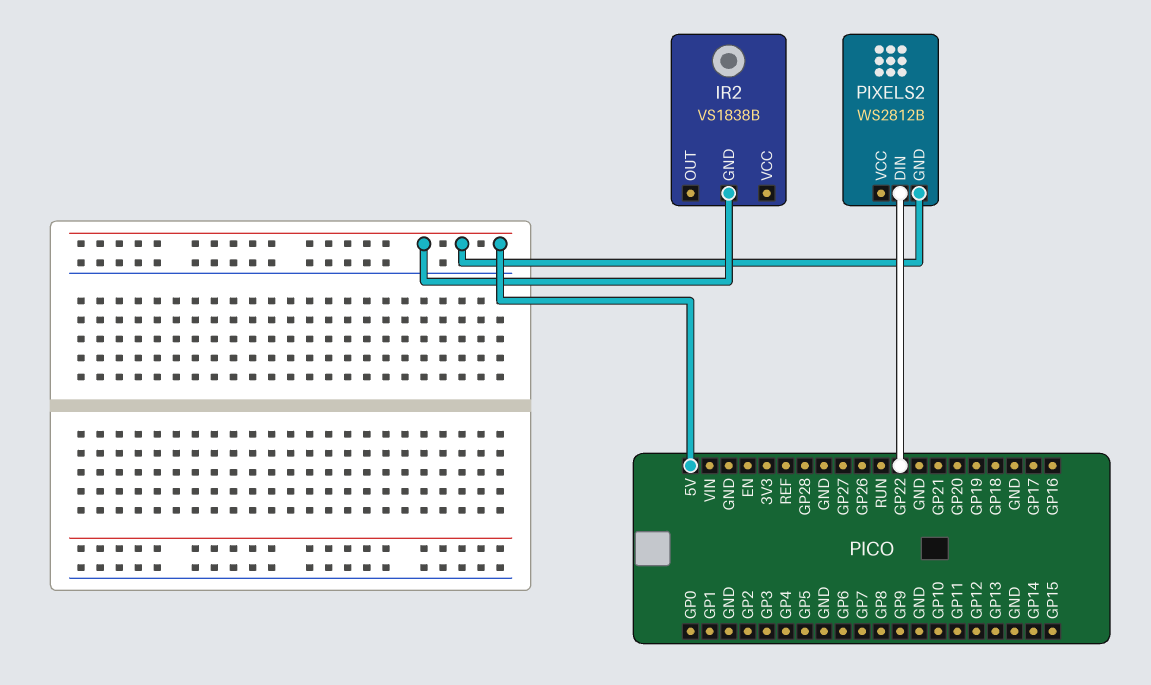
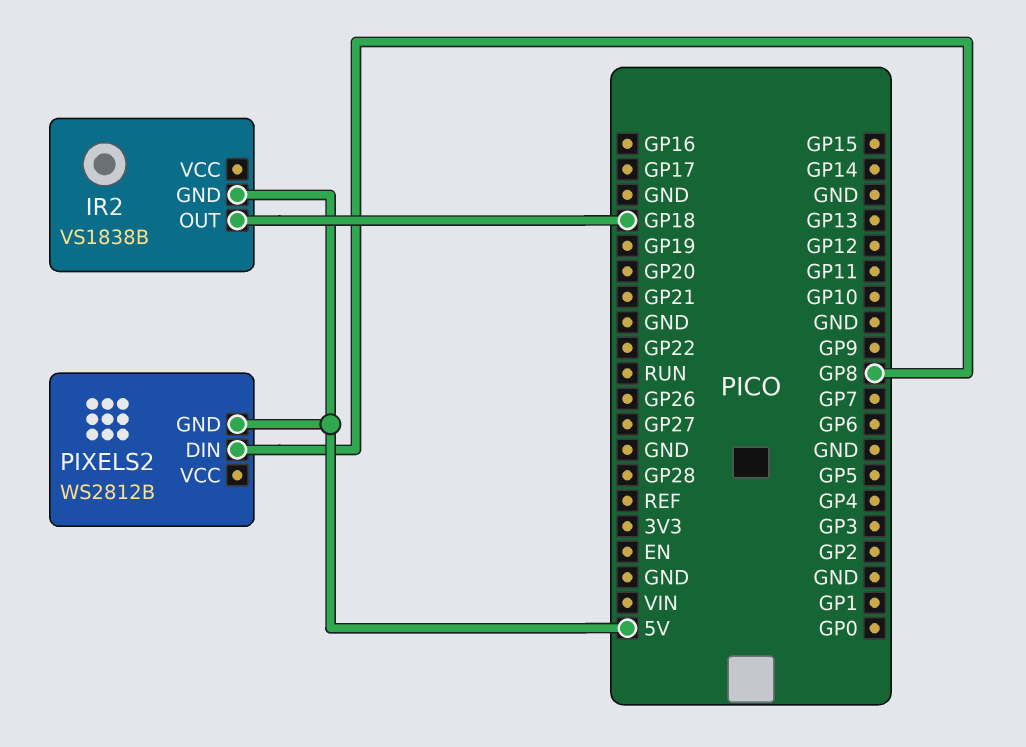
IR2 pin OUT: none -> GP18
PIXELS2 pin DIN: GP22 -> GP8

